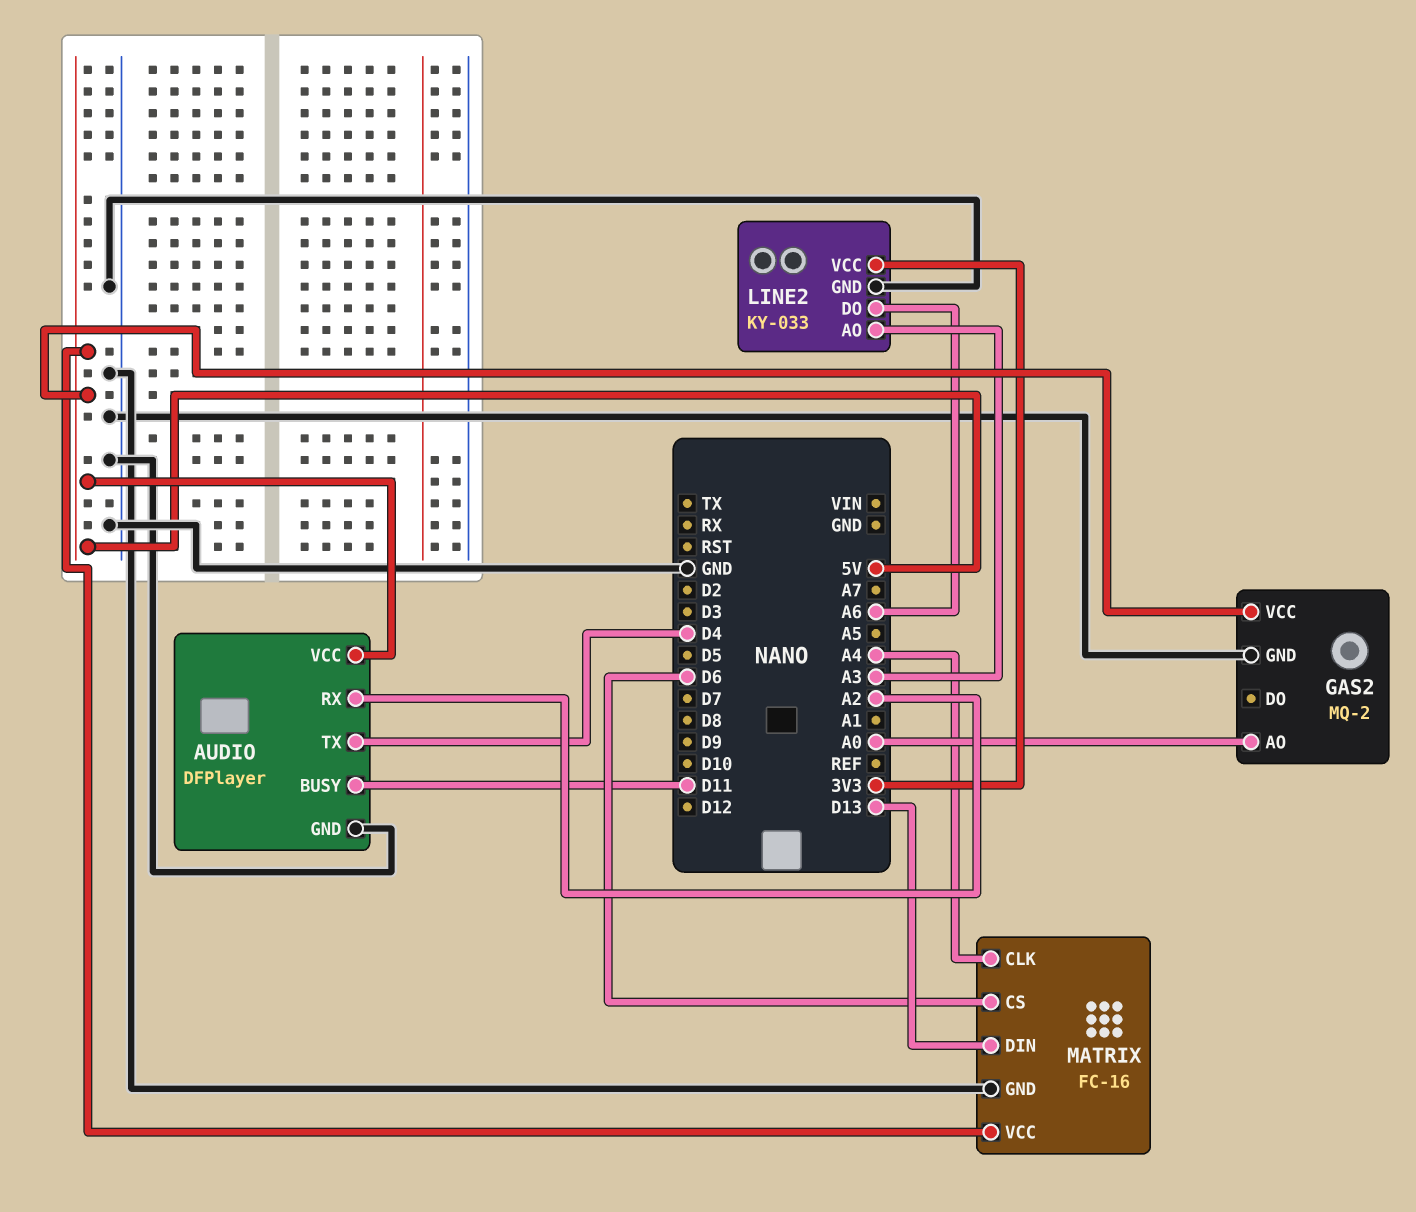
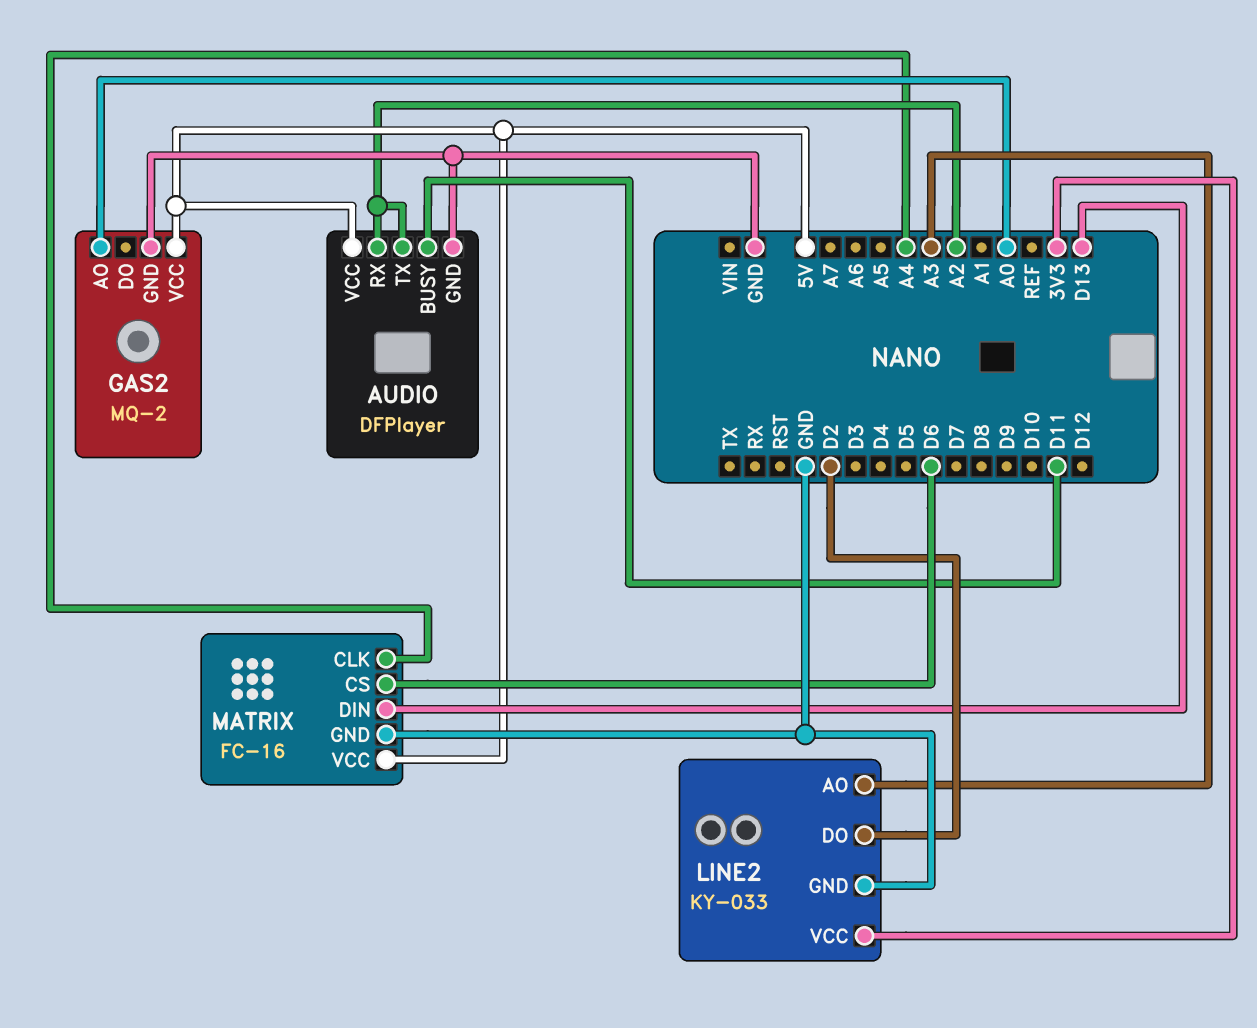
AUDIO pin TX: D4 -> A2
LINE2 pin DO: A6 -> D2

